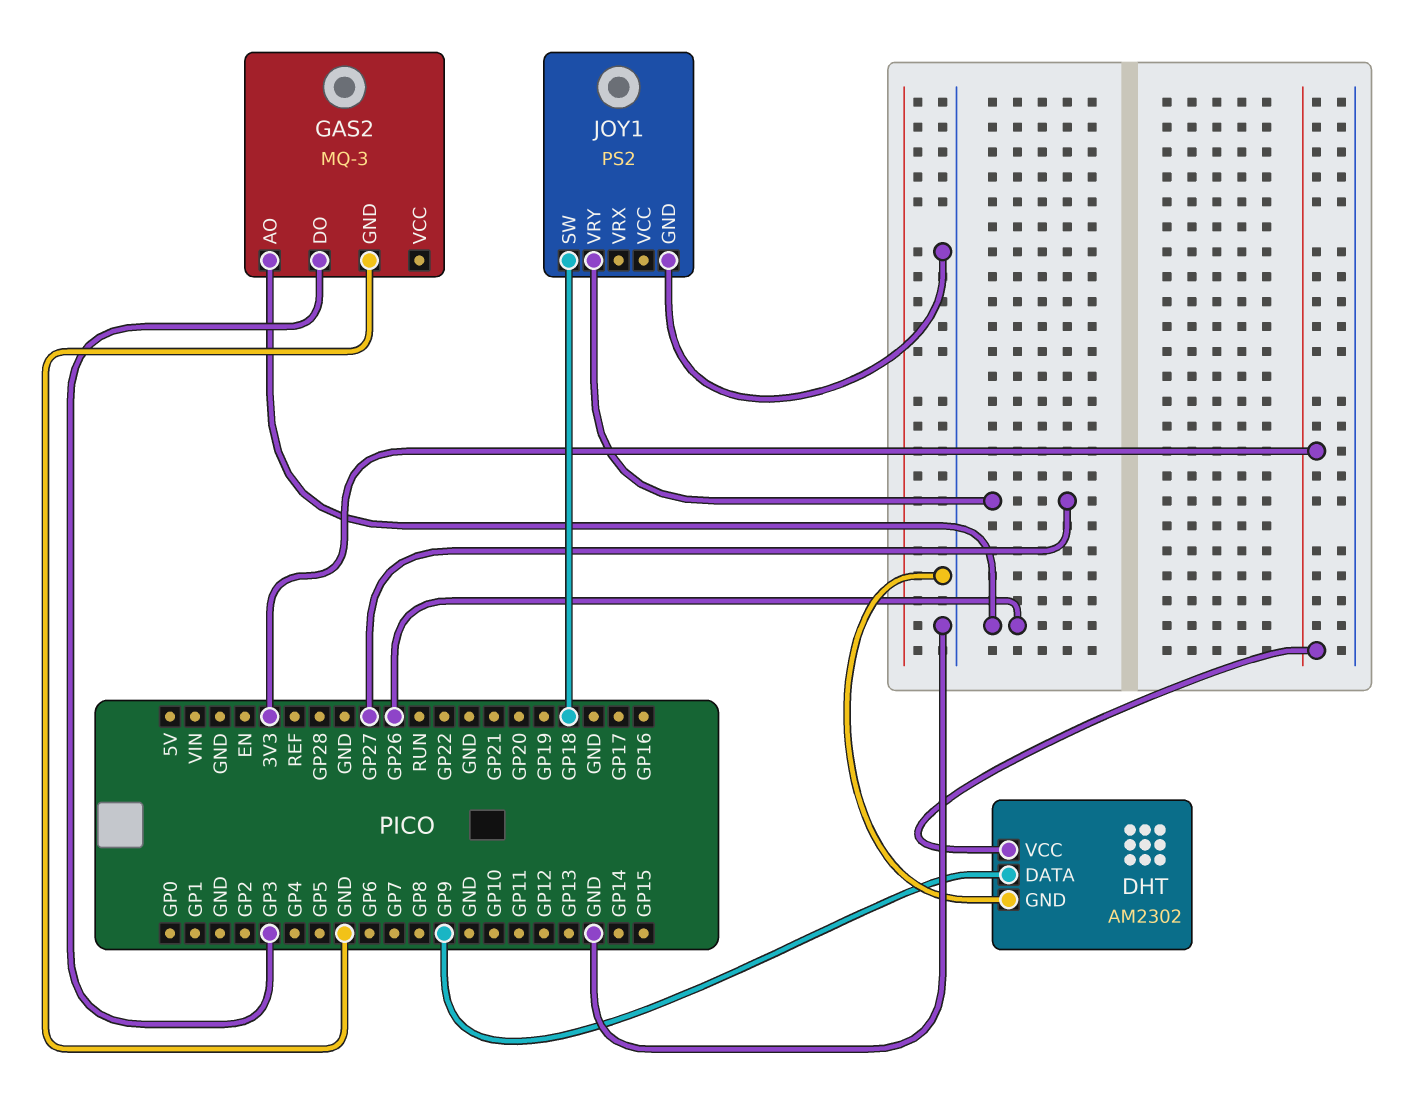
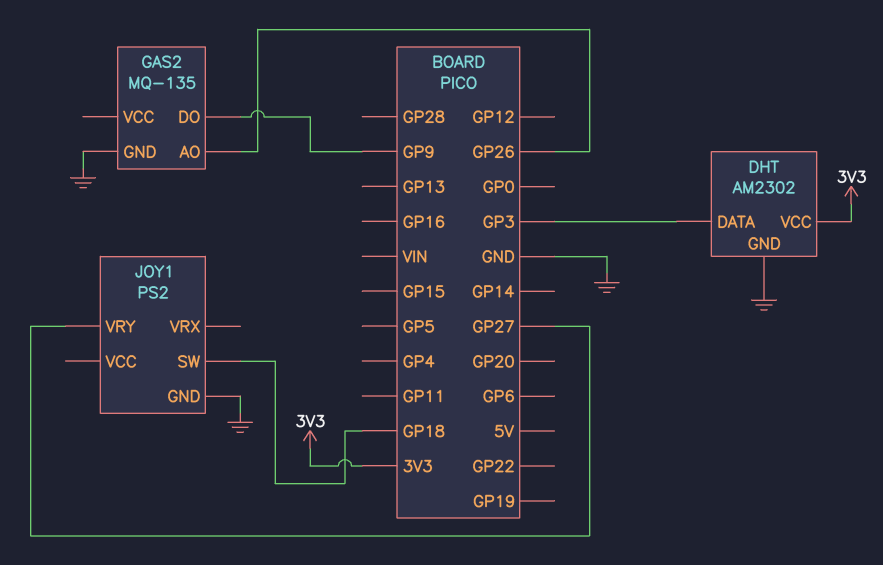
DHT pin DATA: GP9 -> GP3
GAS2: MQ-3 -> MQ-135
GAS2 pin DO: GP3 -> GP9

